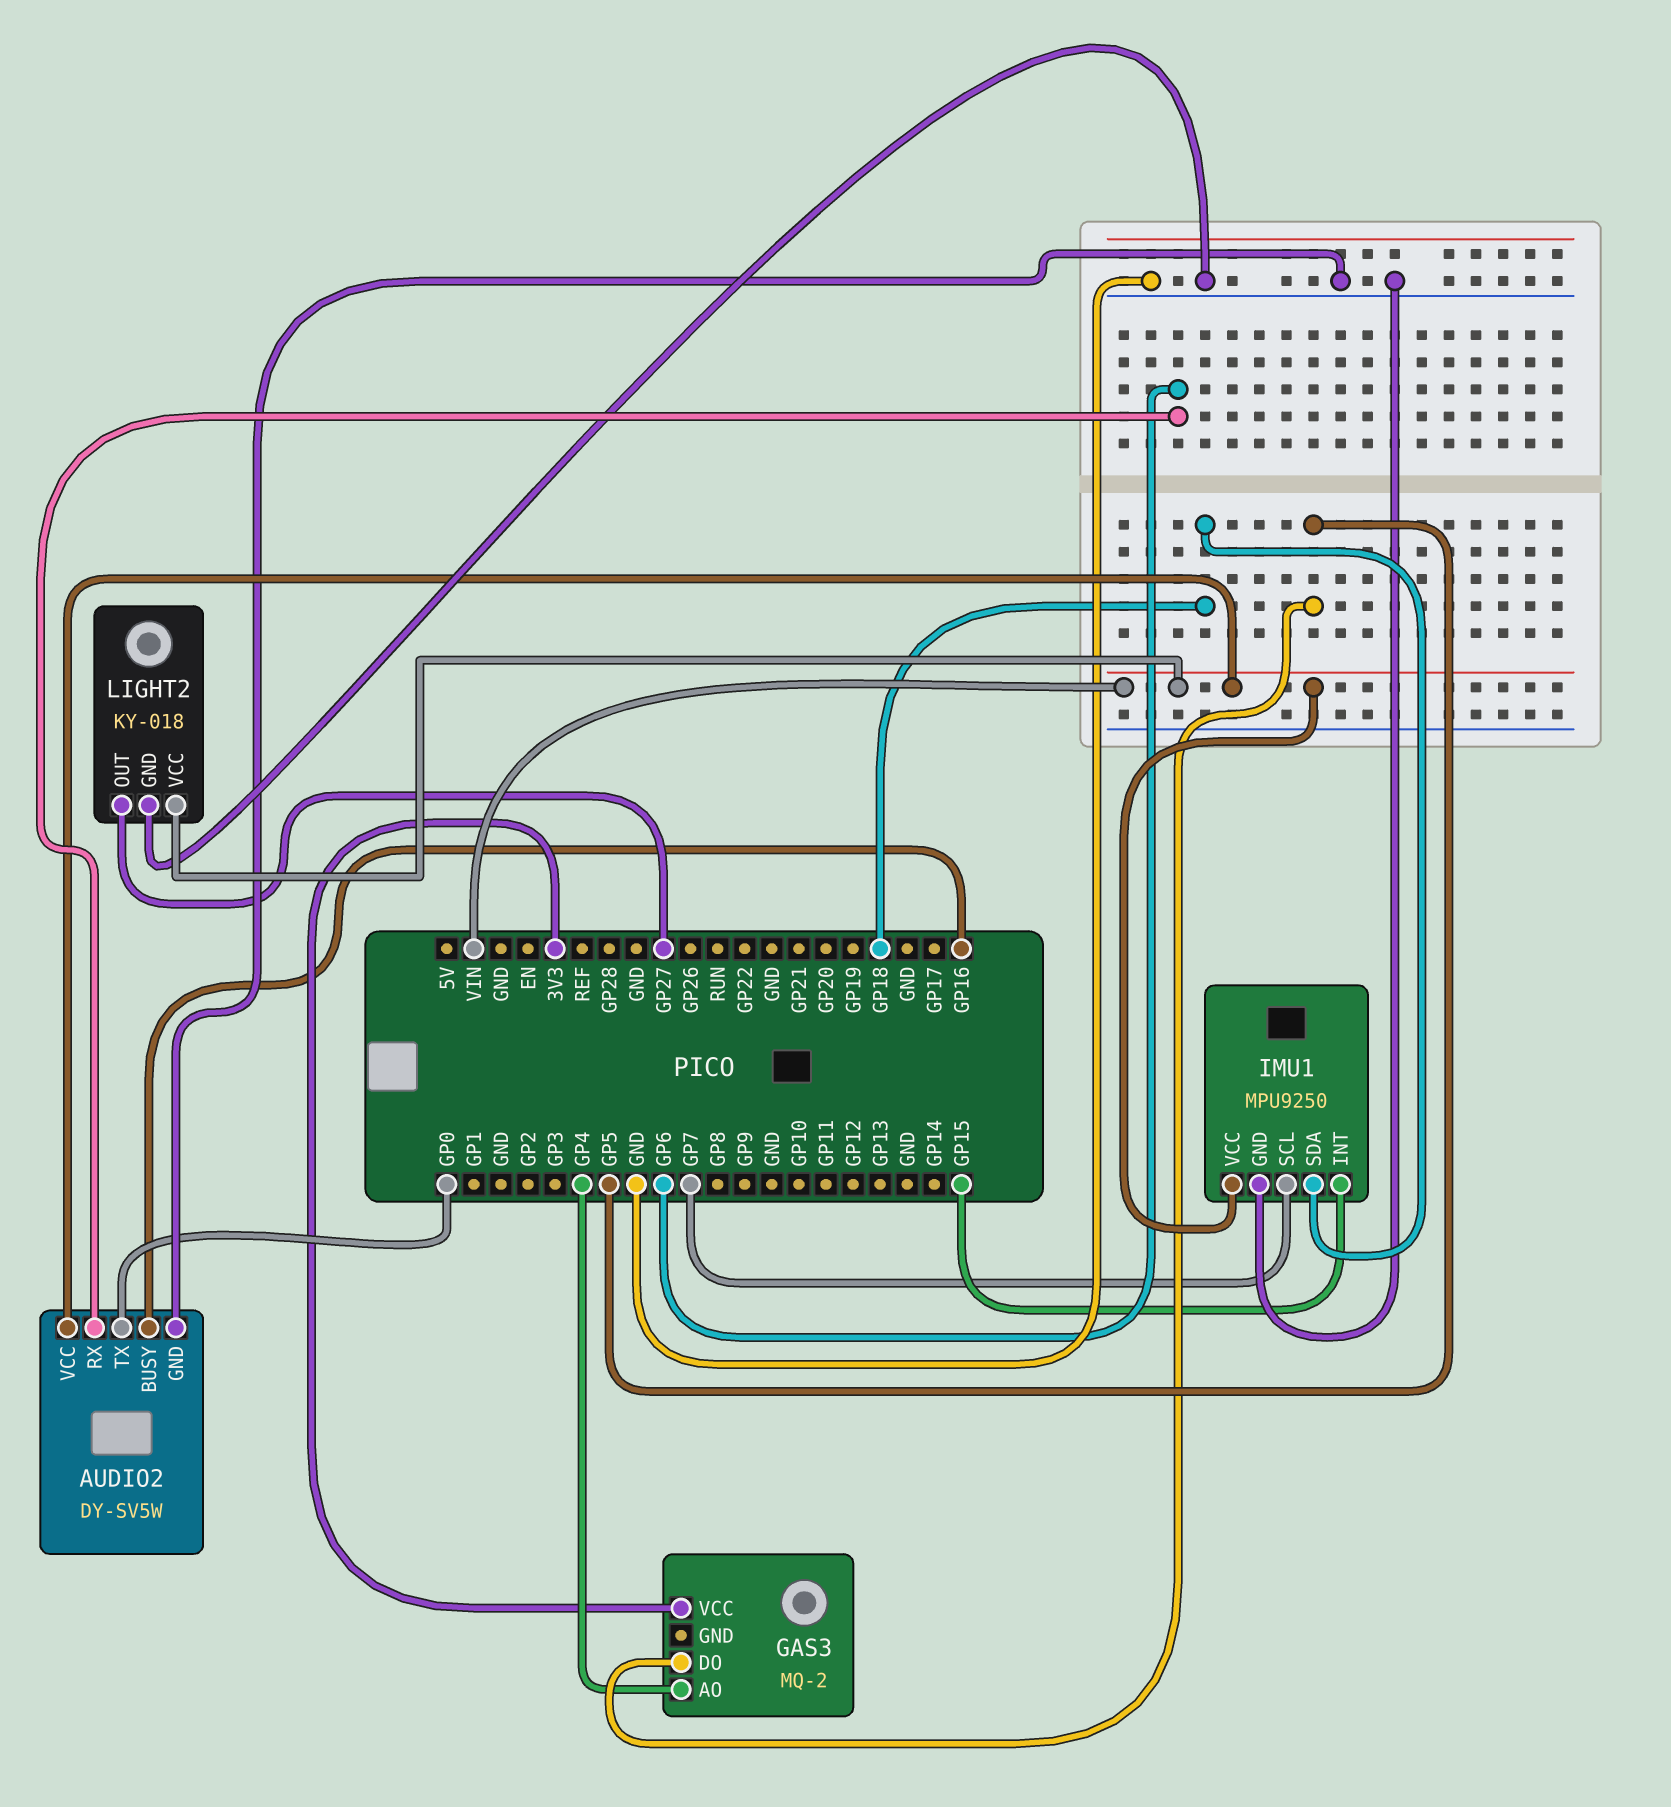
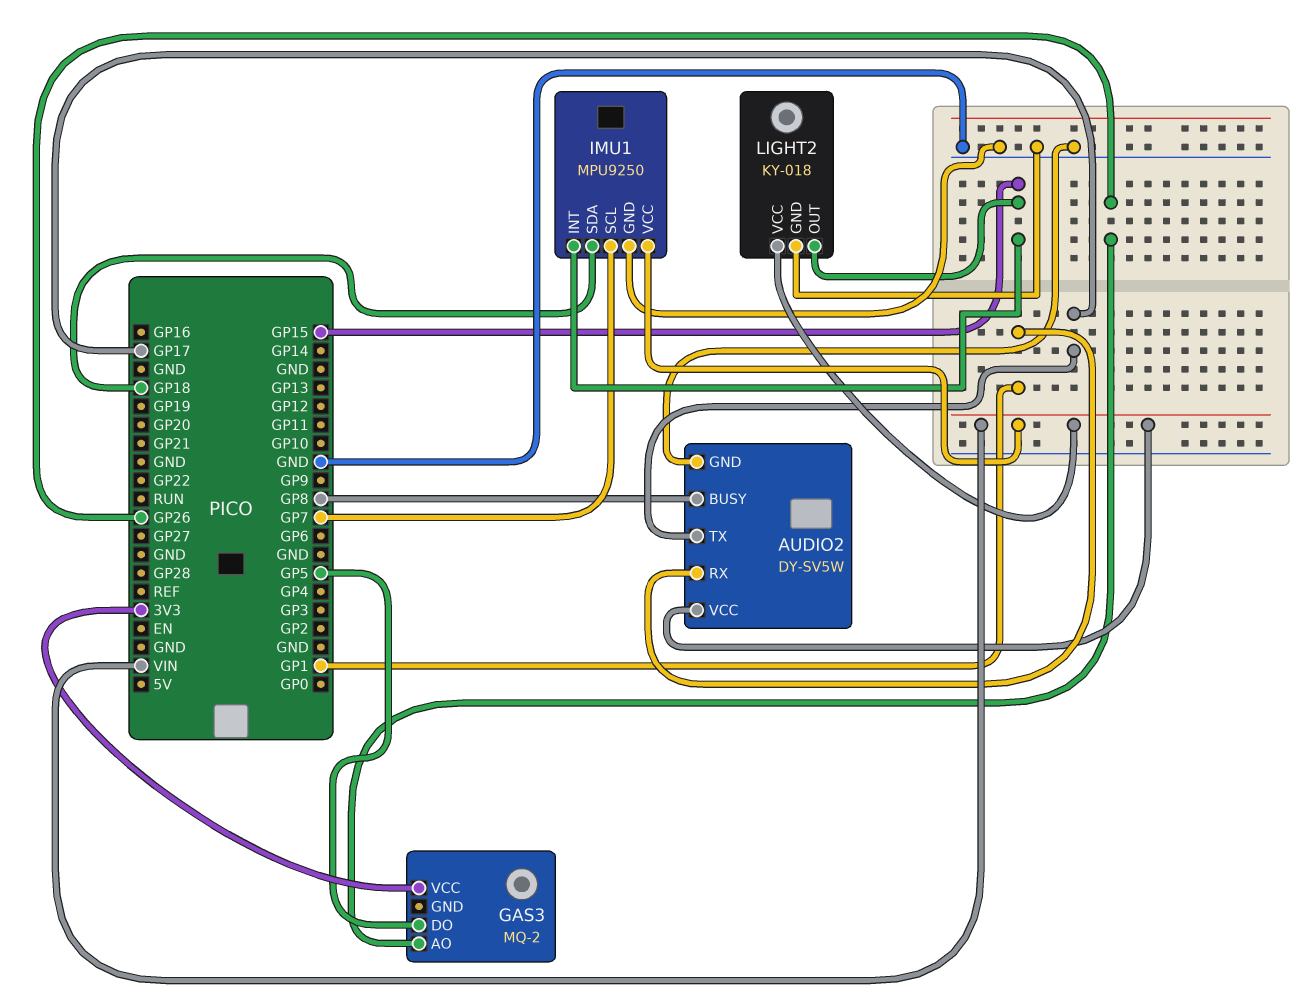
AUDIO2 pin BUSY: GP16 -> GP8
AUDIO2 pin RX: GP6 -> GP1
AUDIO2 pin TX: GP0 -> GP17
GAS3 pin AO: GP4 -> GP26
LIGHT2 pin OUT: GP27 -> GP15

